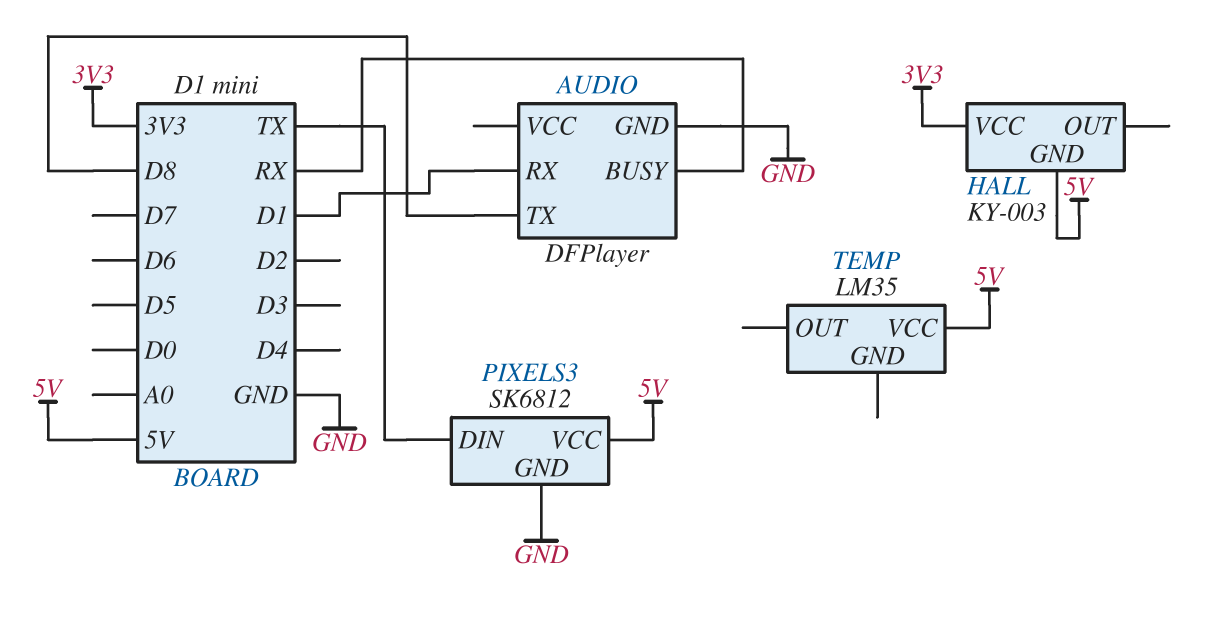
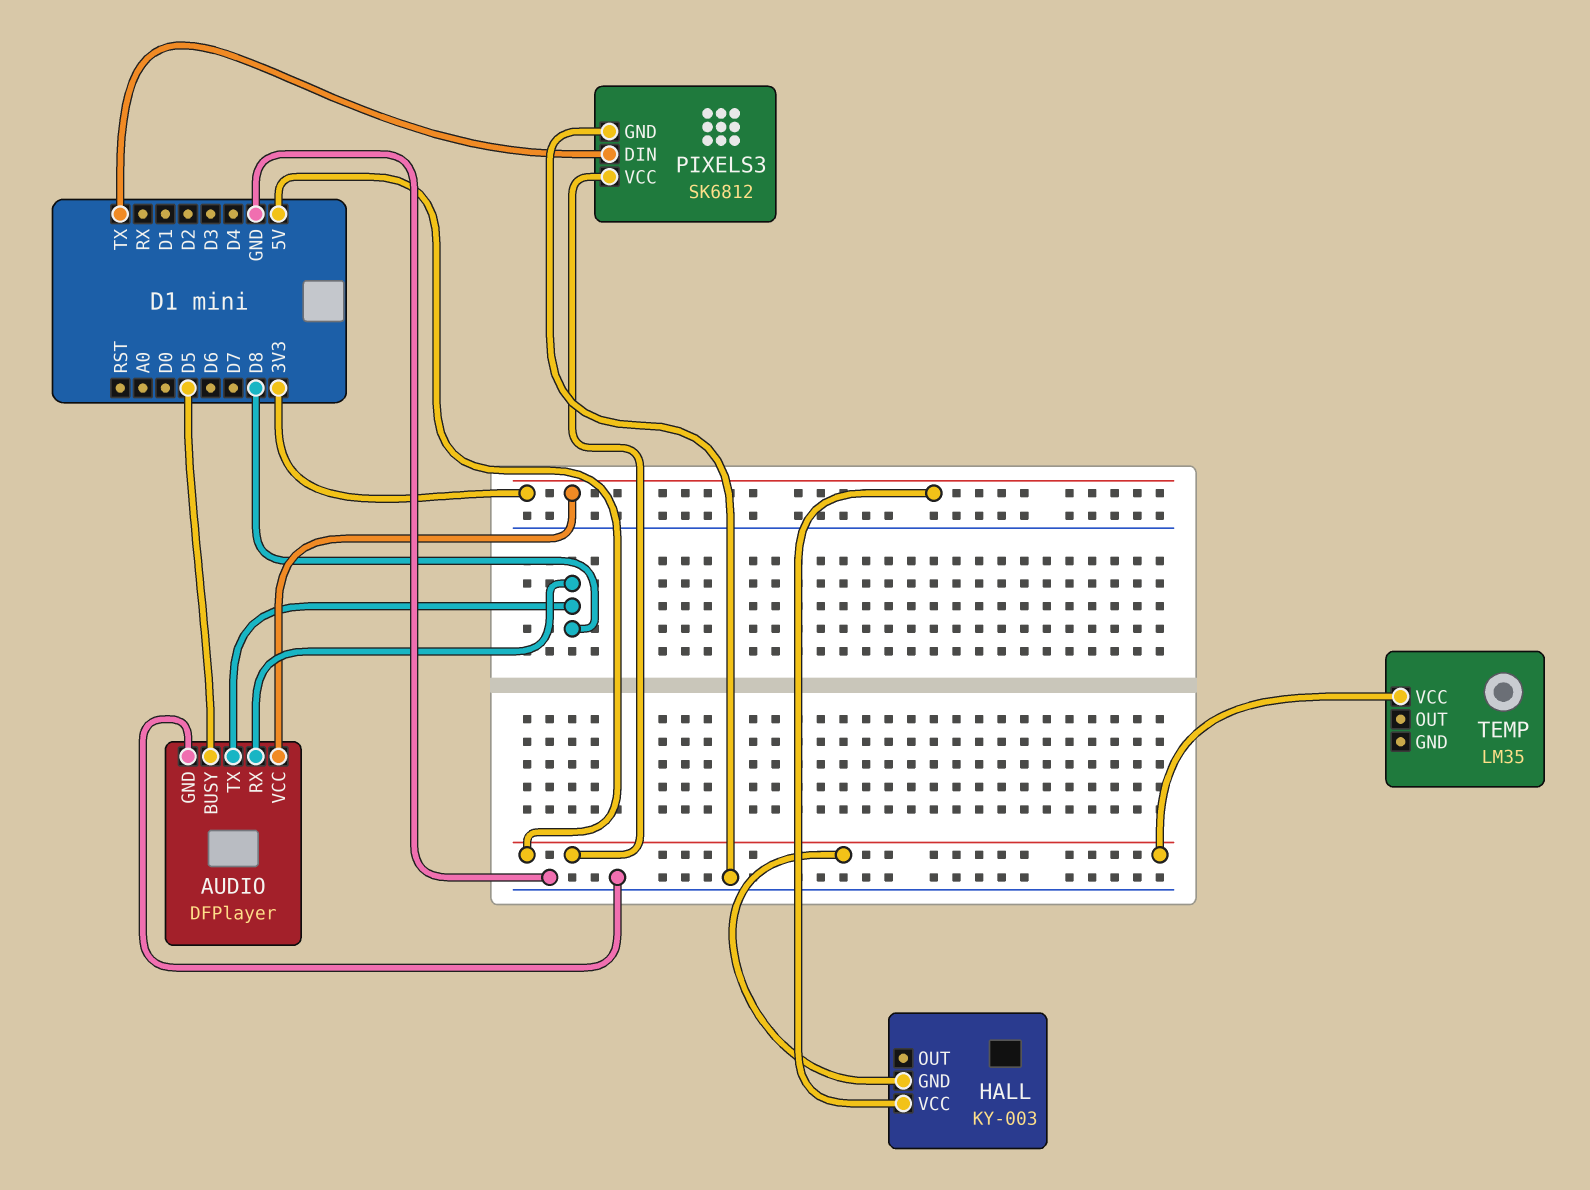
AUDIO pin BUSY: RX -> D5
AUDIO pin RX: D1 -> D8
AUDIO pin VCC: none -> 3V3

